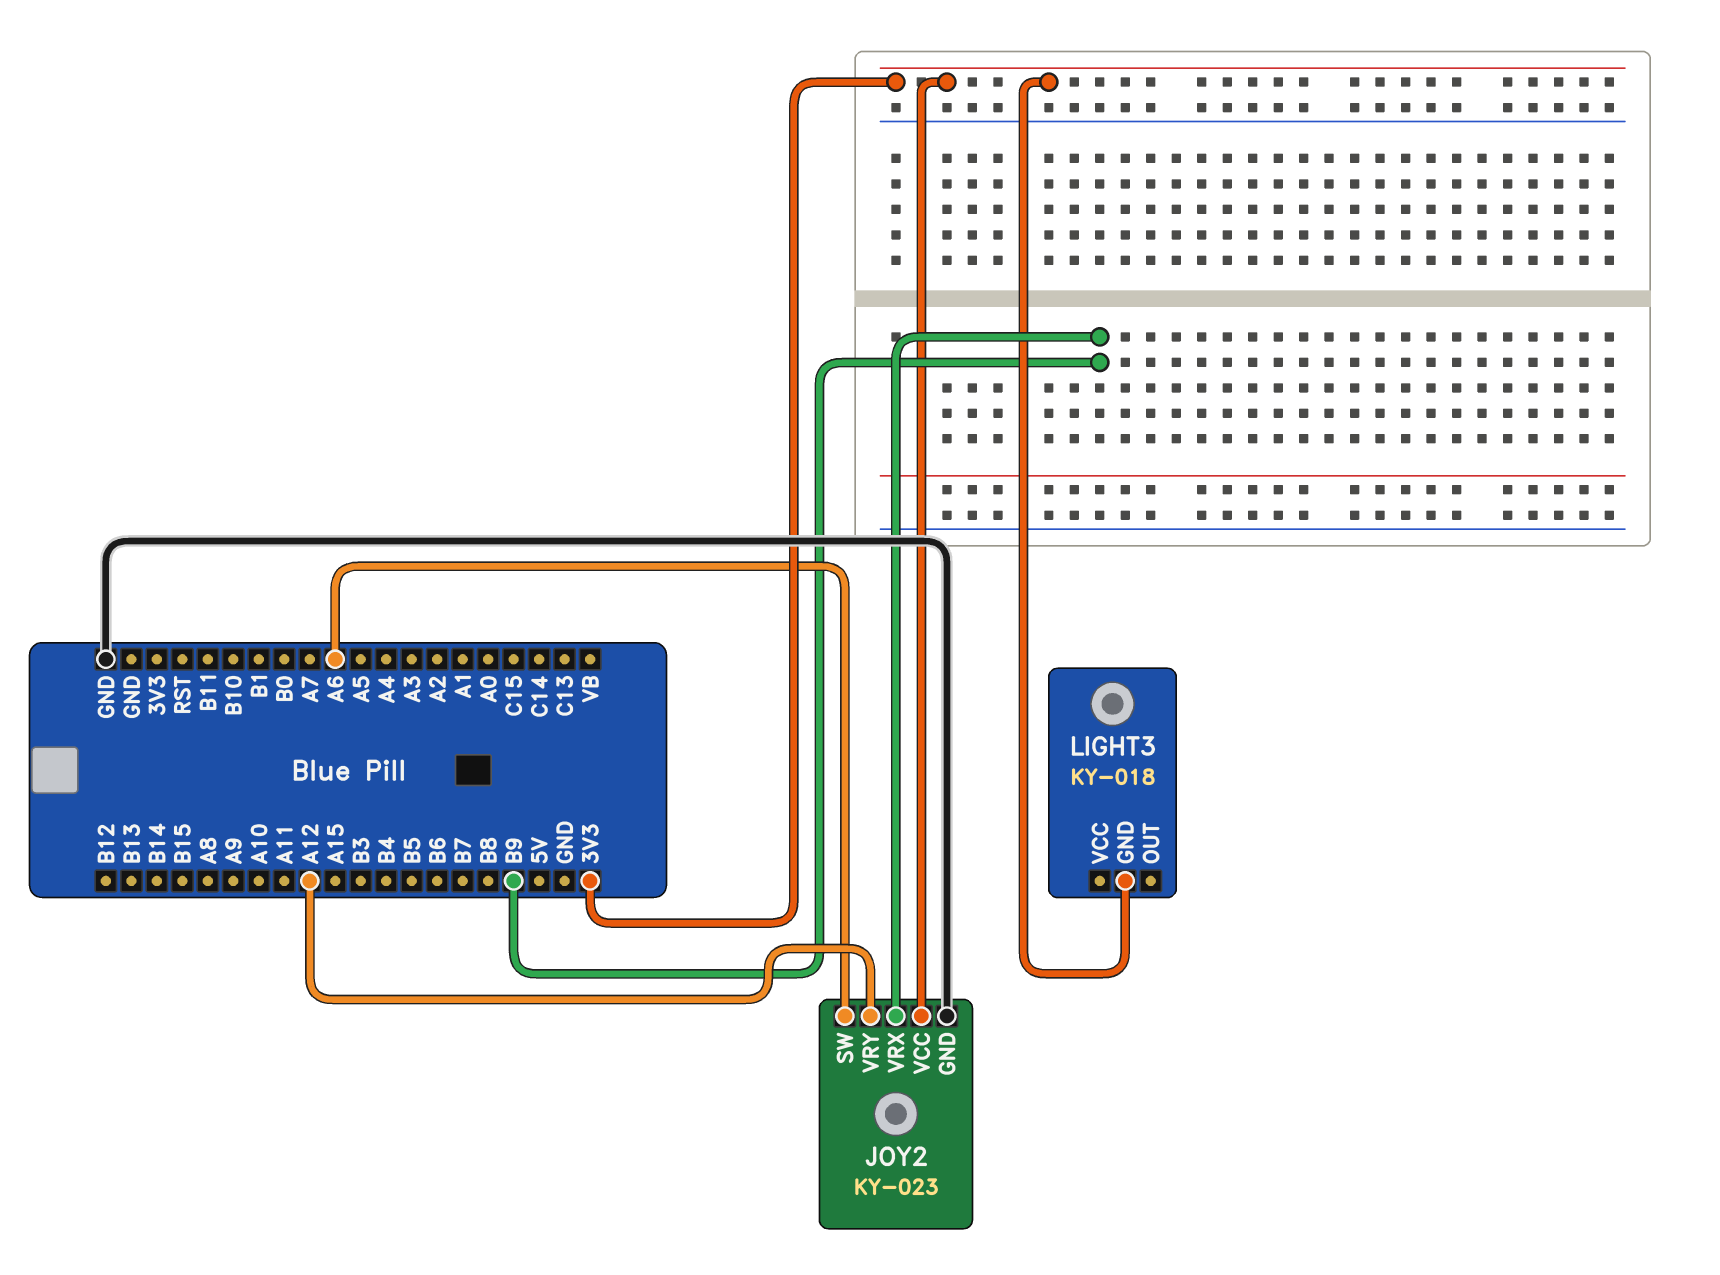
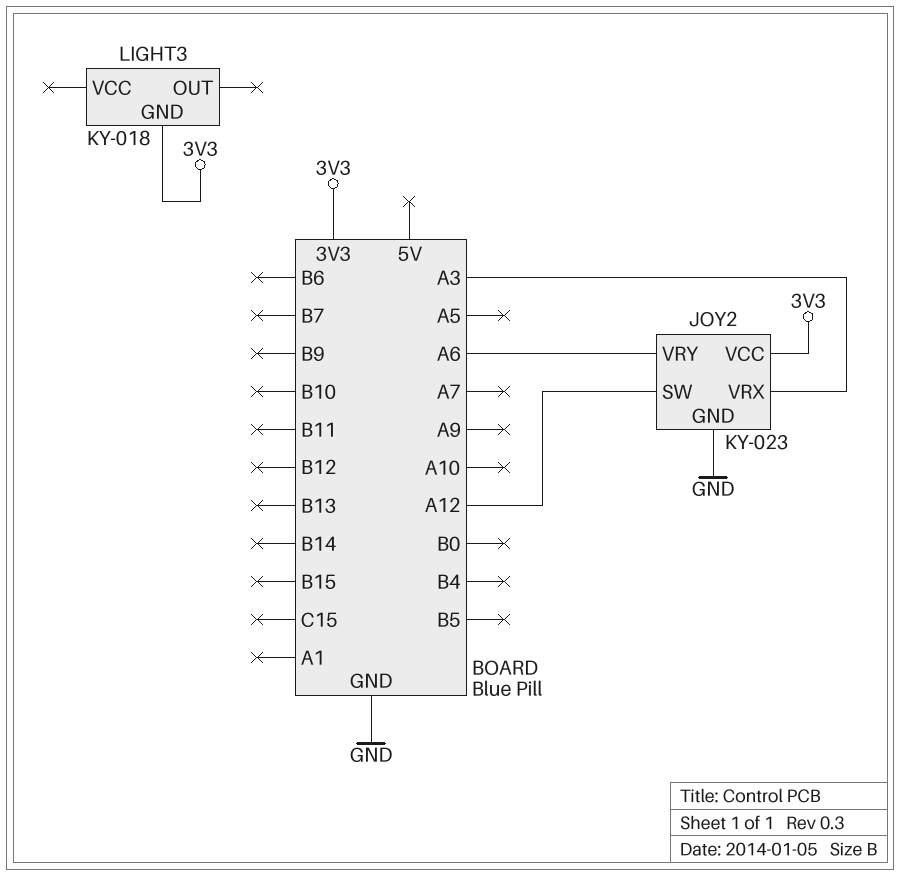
JOY2 pin SW: A6 -> A12
JOY2 pin VRX: B9 -> A3
JOY2 pin VRY: A12 -> A6

